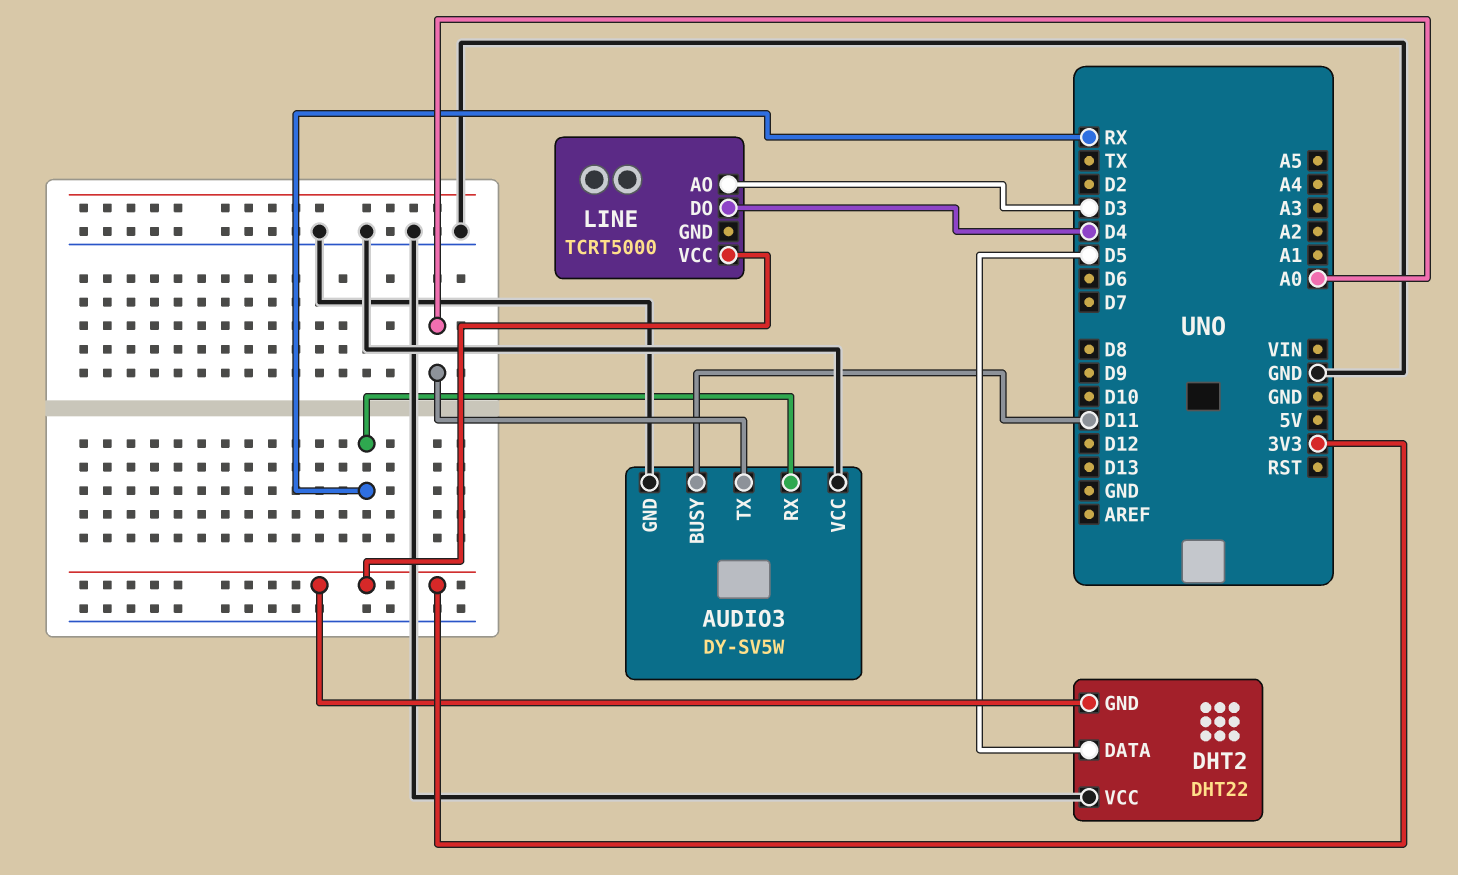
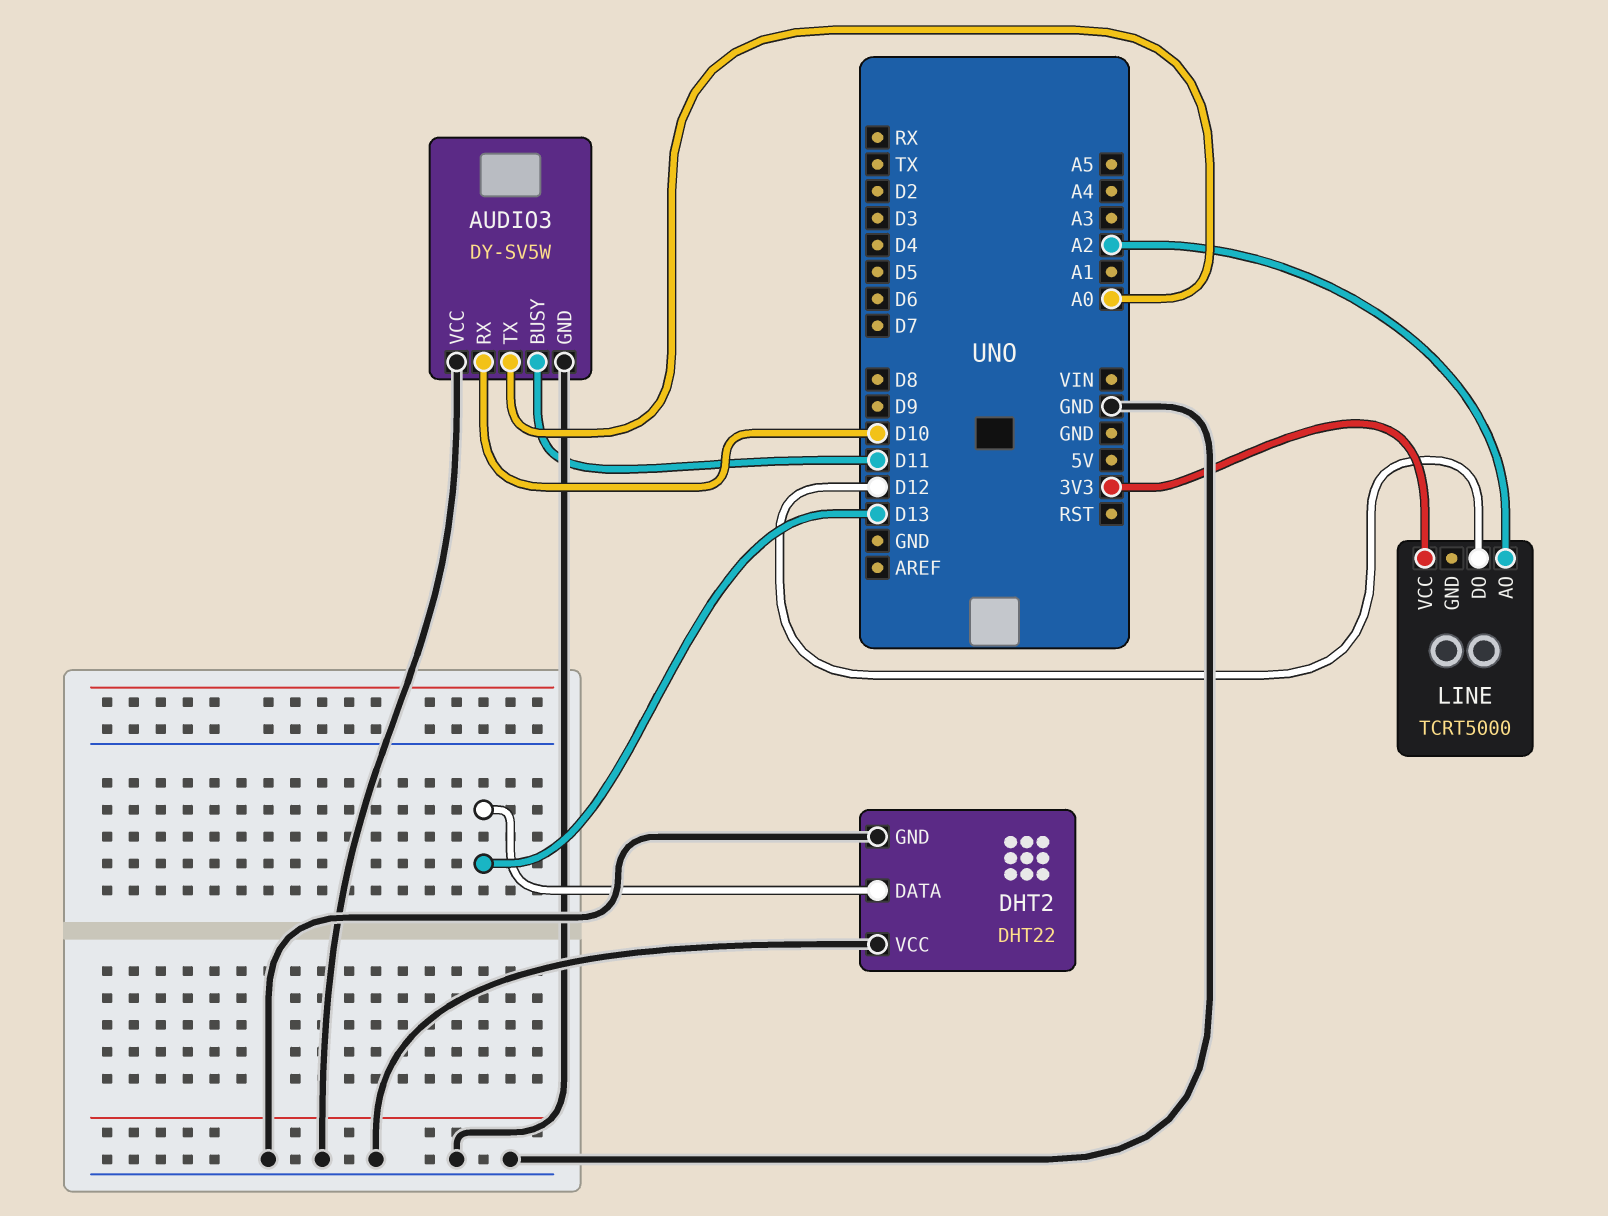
AUDIO3 pin RX: RX -> D10
DHT2 pin DATA: D5 -> D13
DHT2 pin GND: 3V3 -> GND
LINE pin AO: D3 -> A2
LINE pin DO: D4 -> D12

